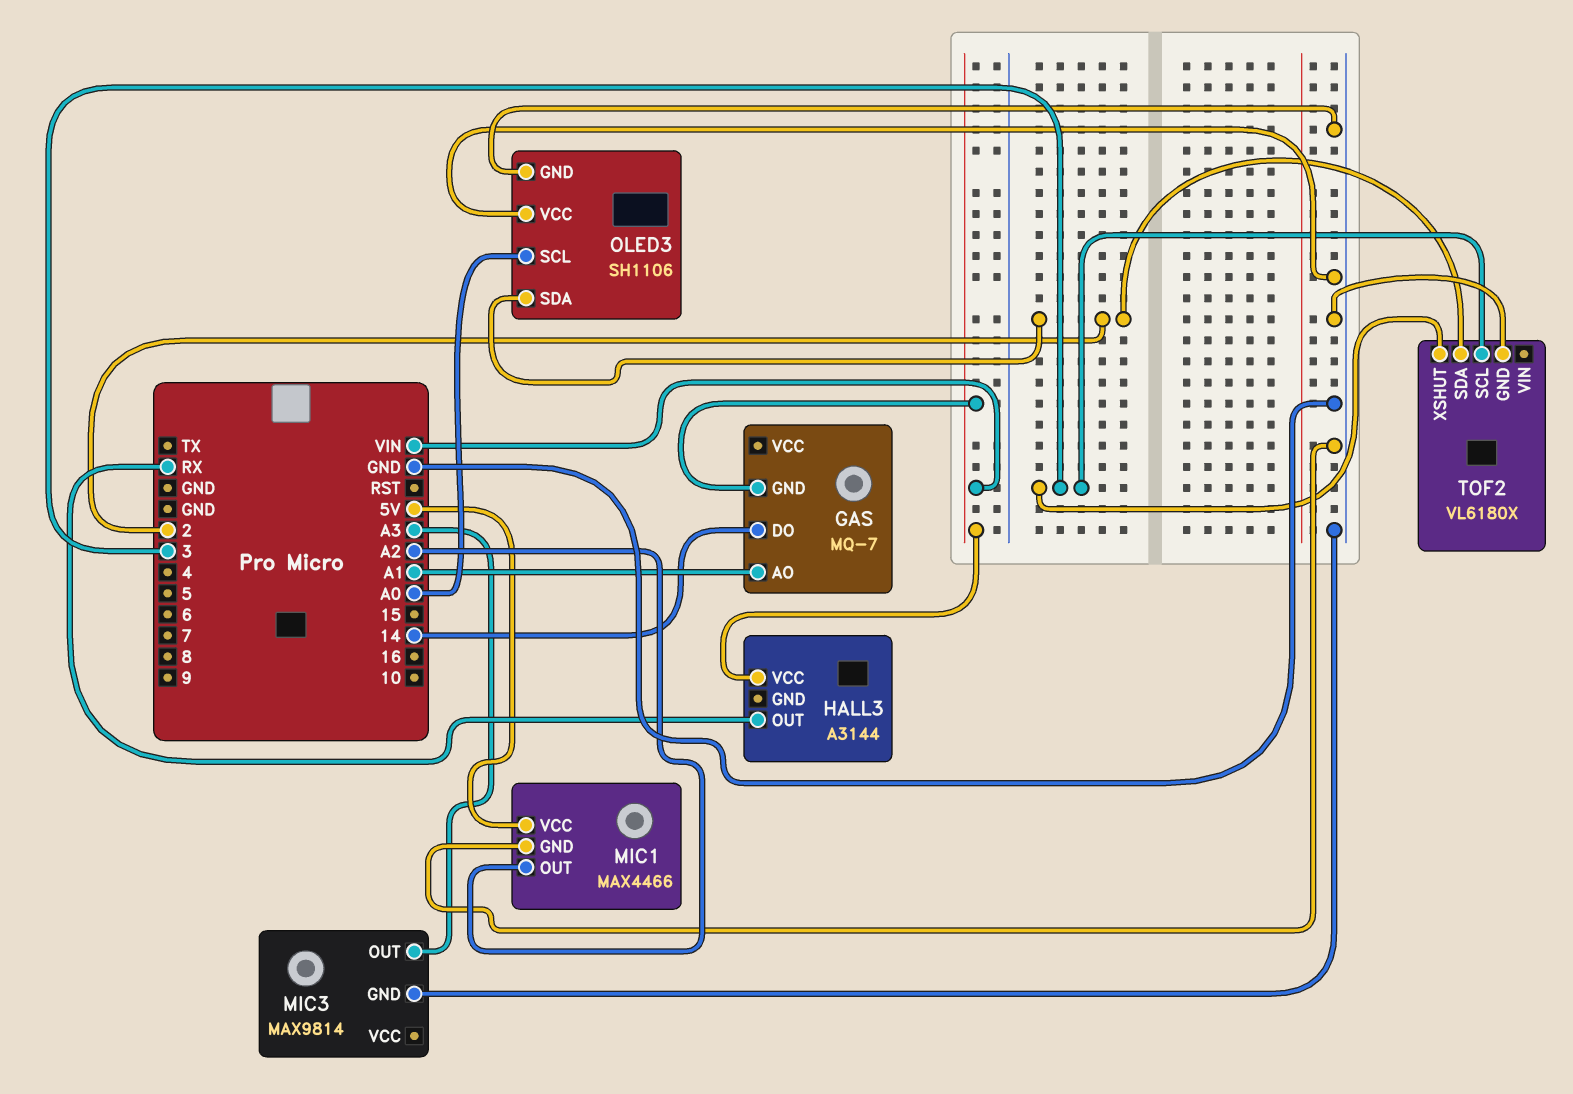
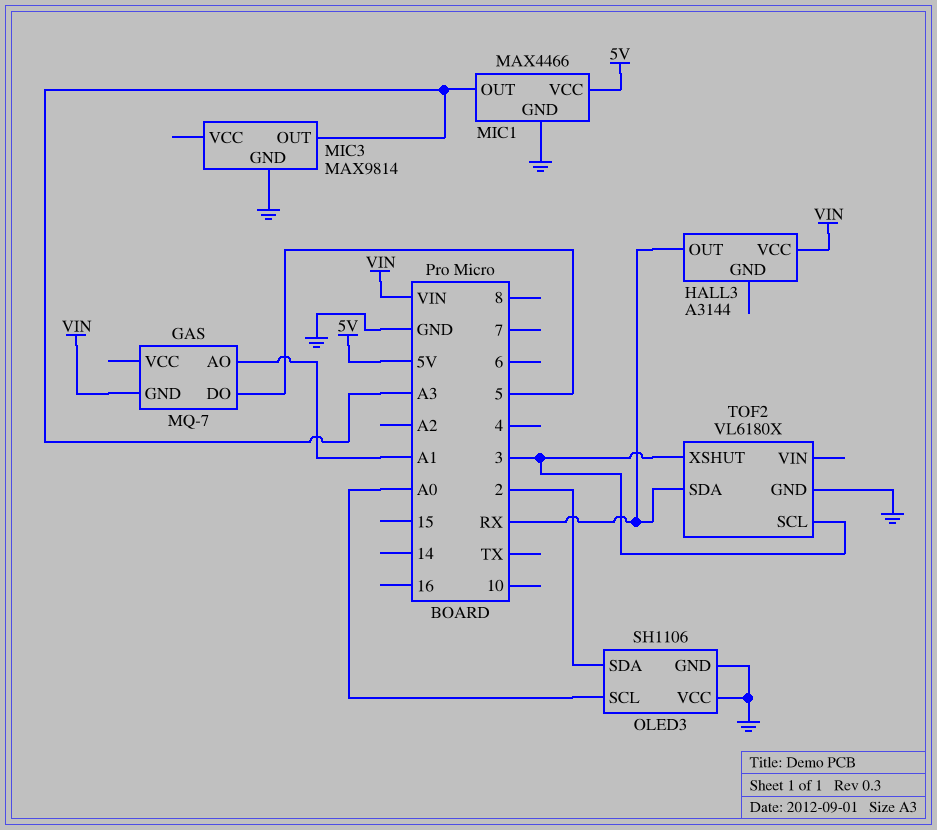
GAS pin DO: 14 -> 5
MIC1 pin OUT: A2 -> A3
TOF2 pin SDA: 2 -> RX

